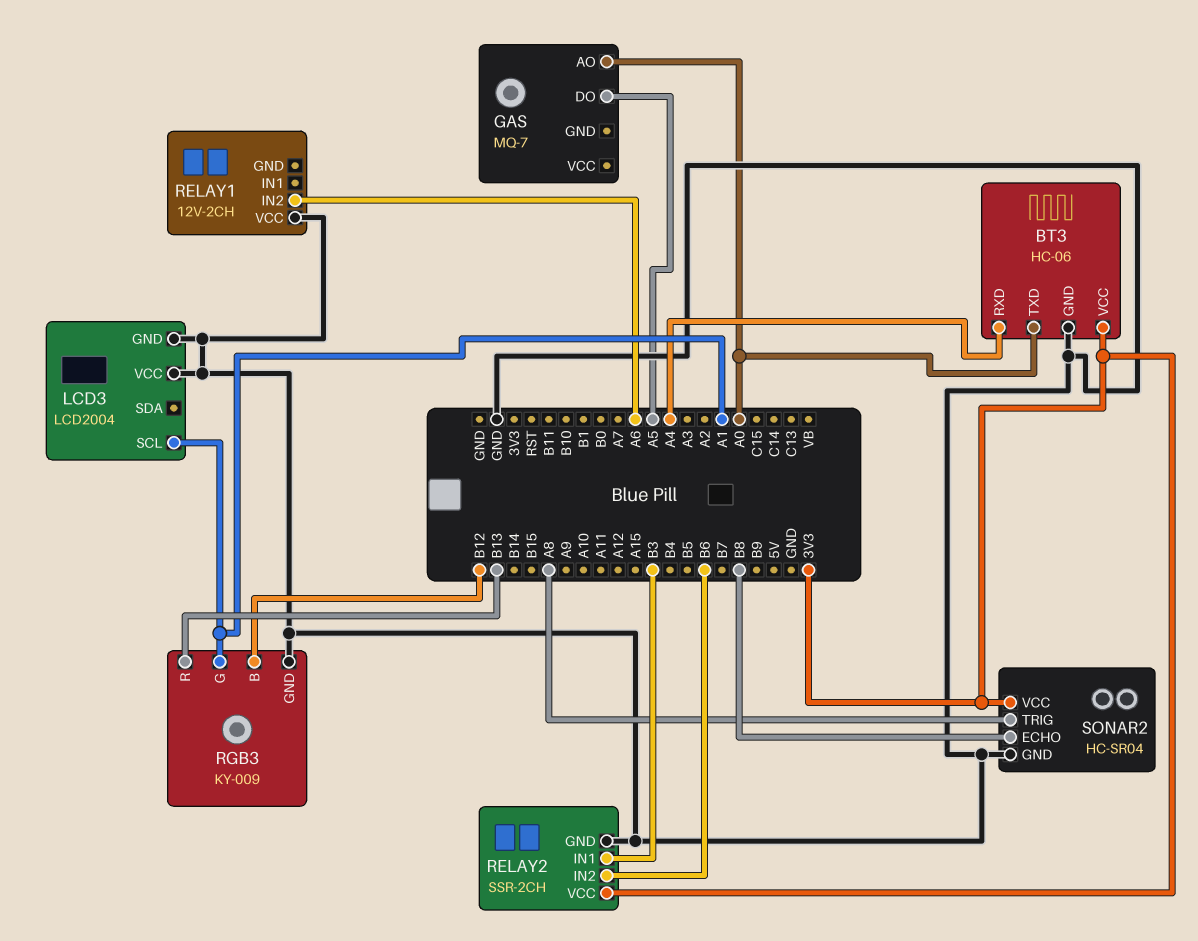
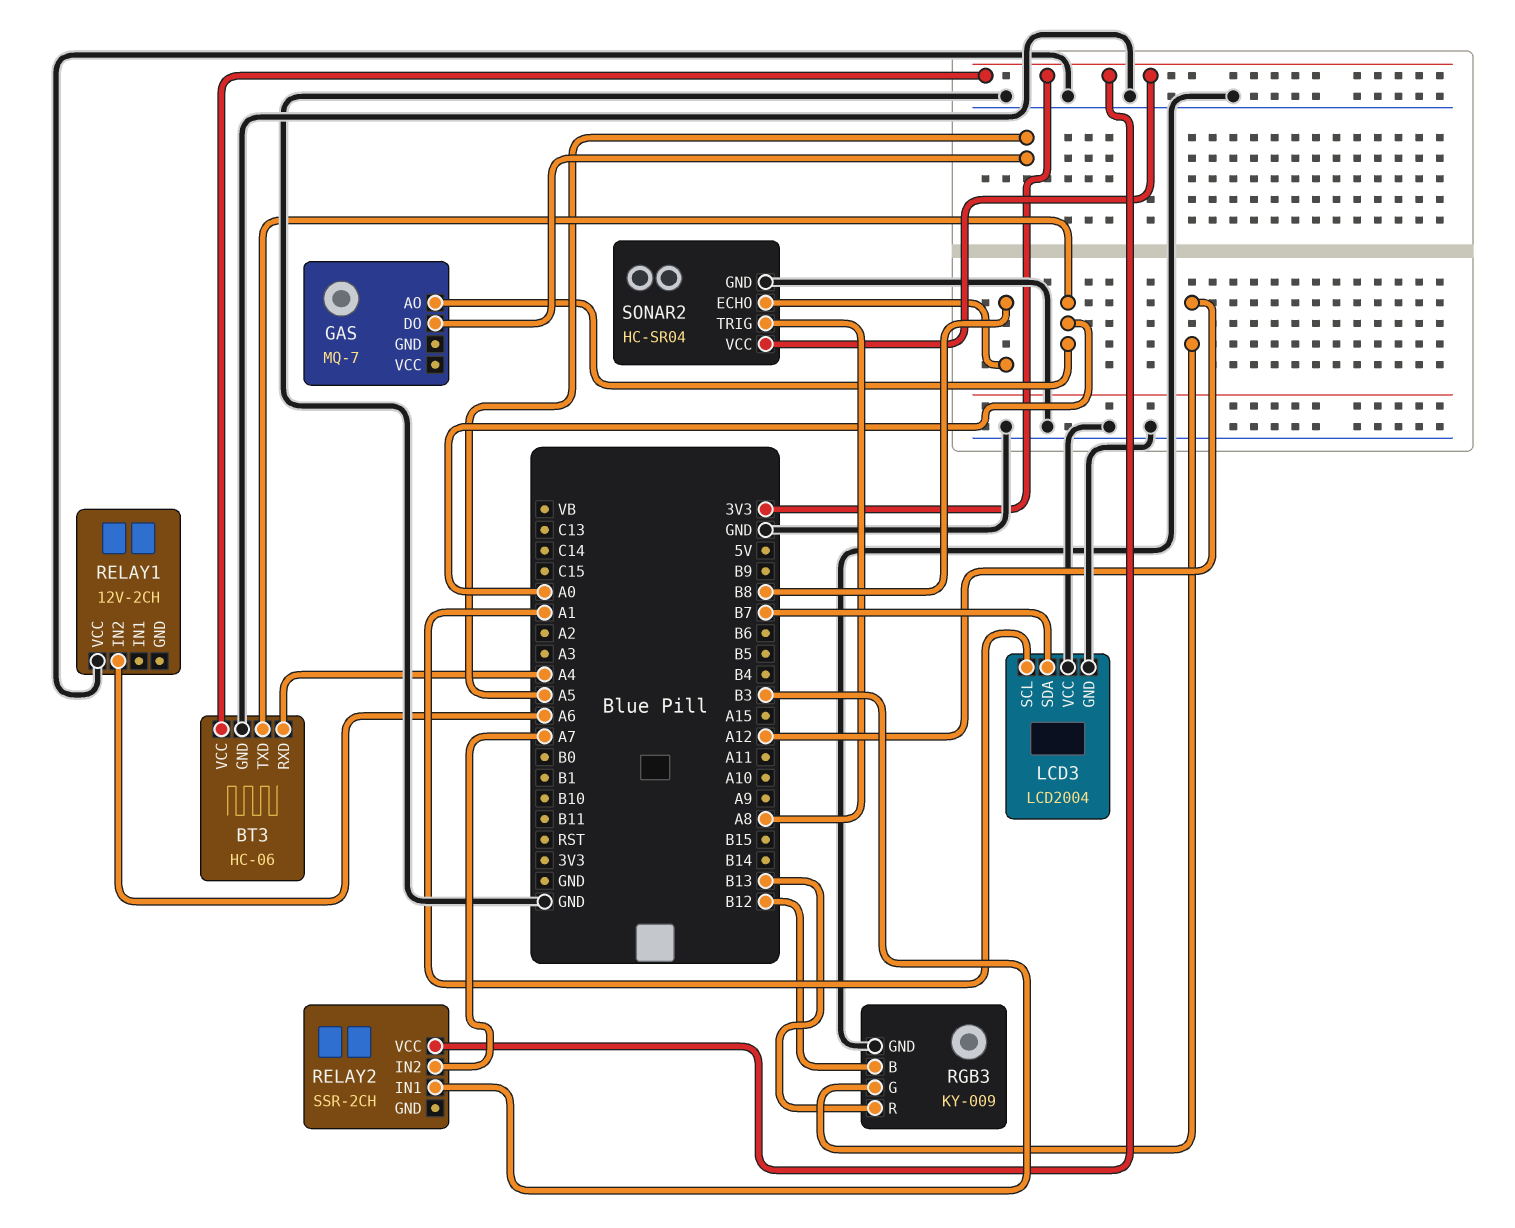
LCD3 pin SDA: none -> B7
RELAY2 pin GND: GND -> none
RELAY2 pin IN2: B6 -> A7
RGB3 pin G: A1 -> A12

